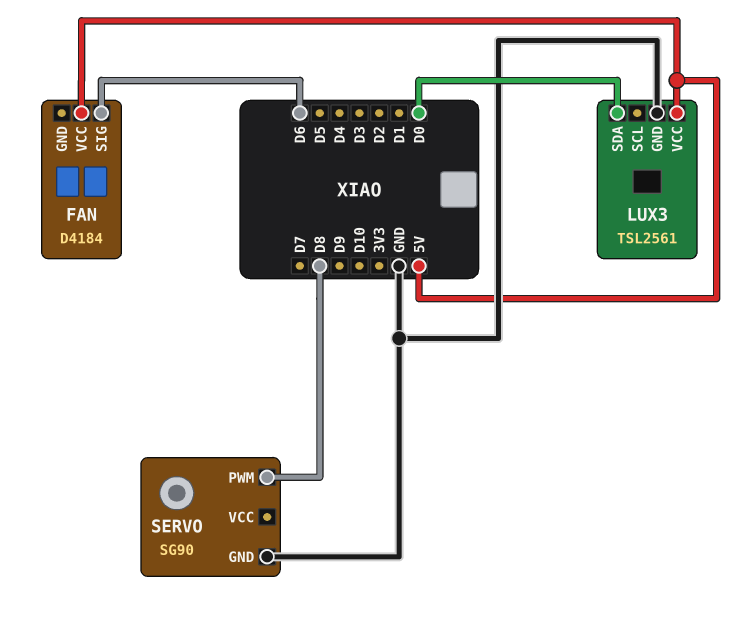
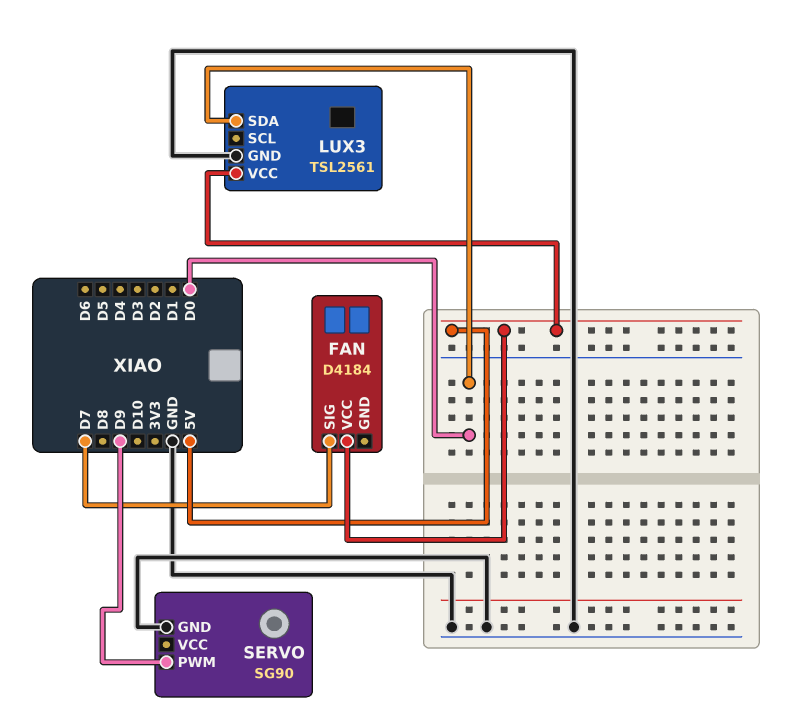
FAN pin SIG: D6 -> D7
SERVO pin PWM: D8 -> D9

